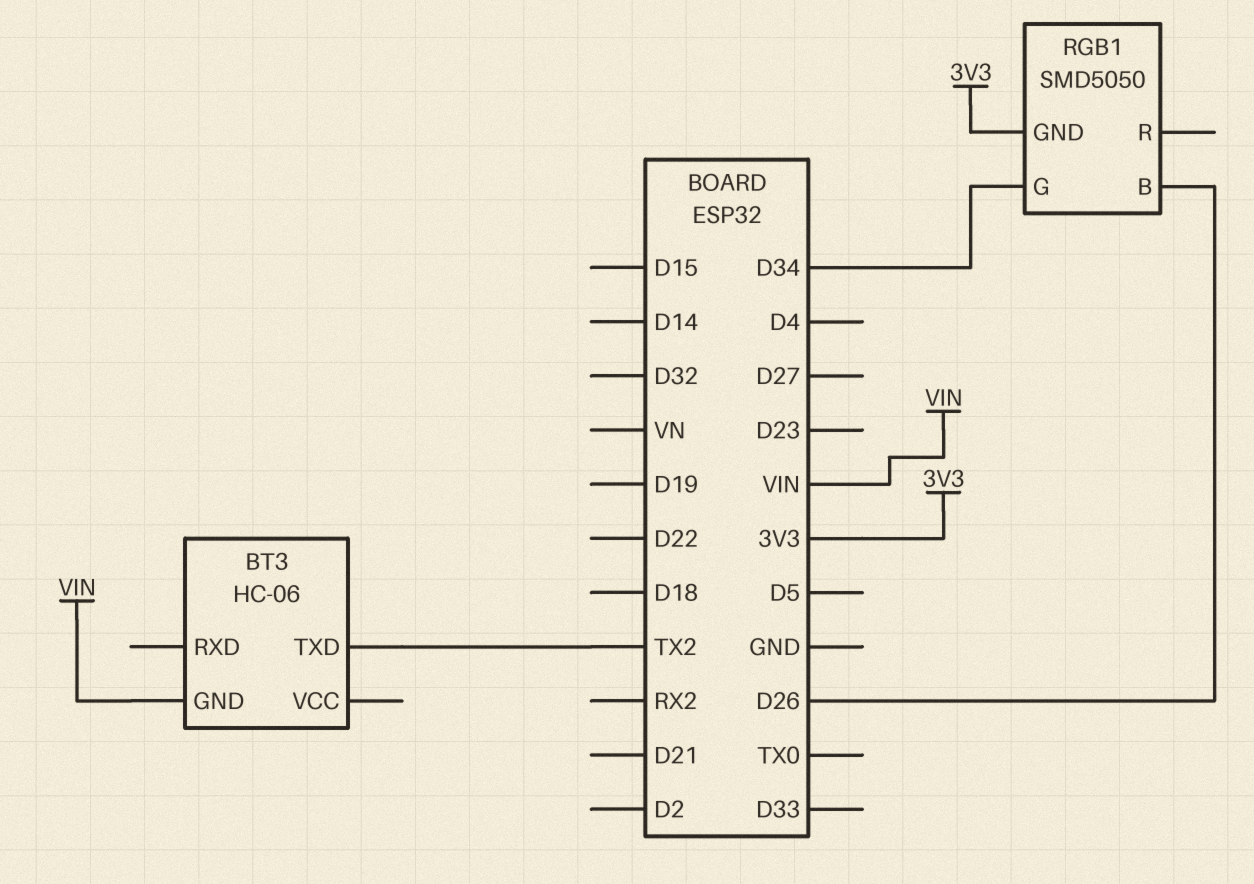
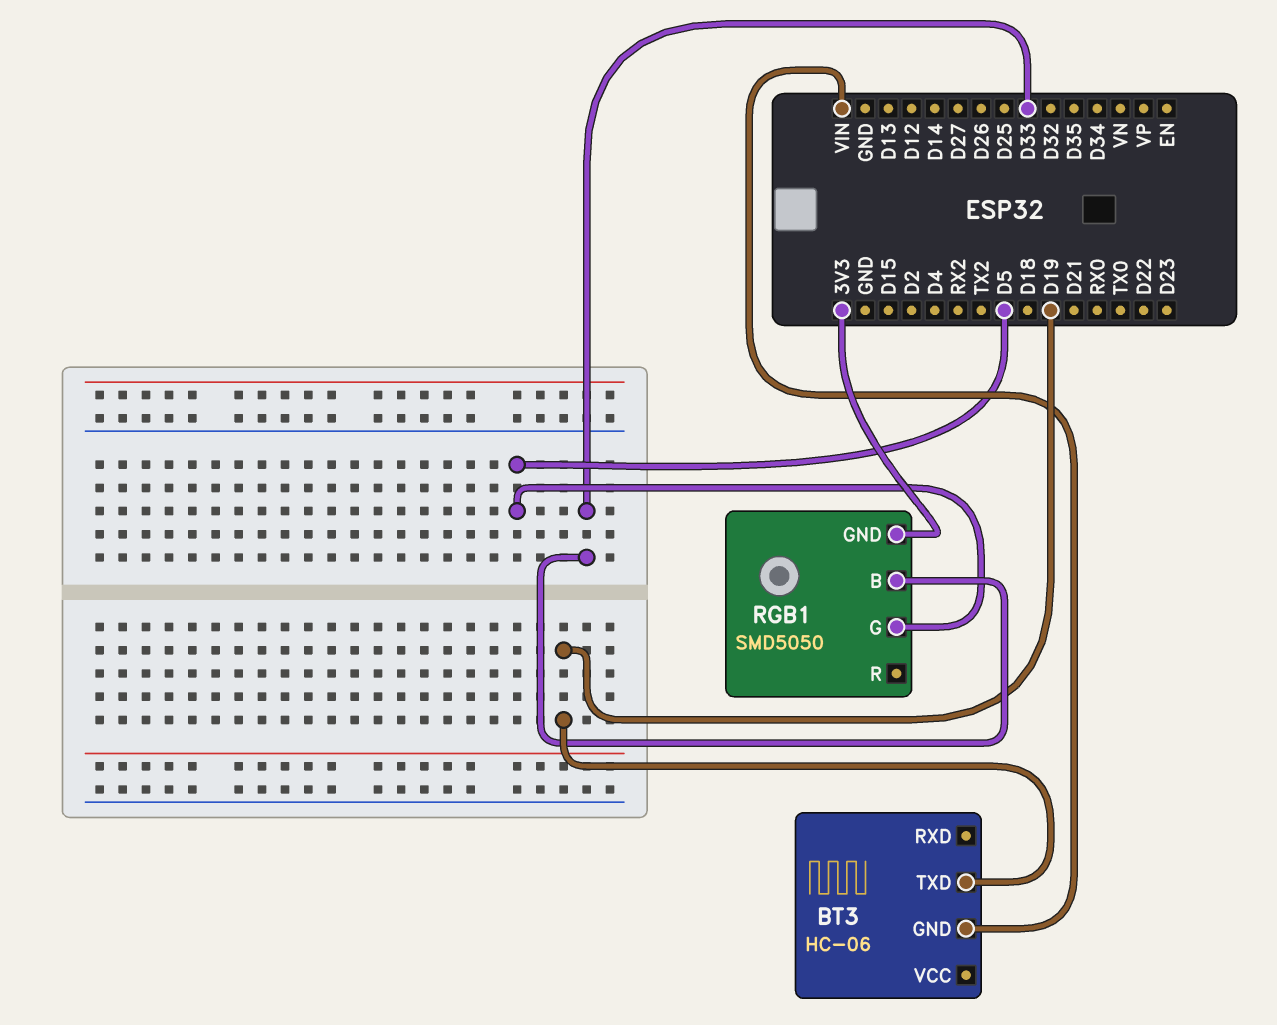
BT3 pin TXD: TX2 -> D19
RGB1 pin B: D26 -> D33
RGB1 pin G: D34 -> D5

